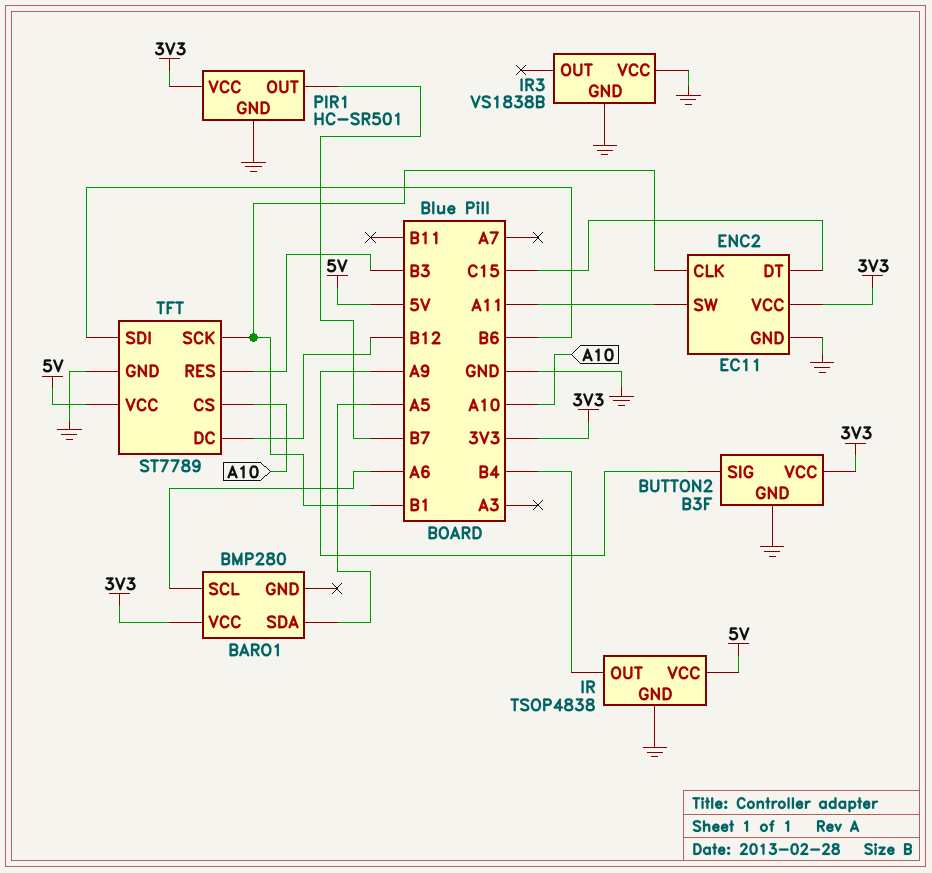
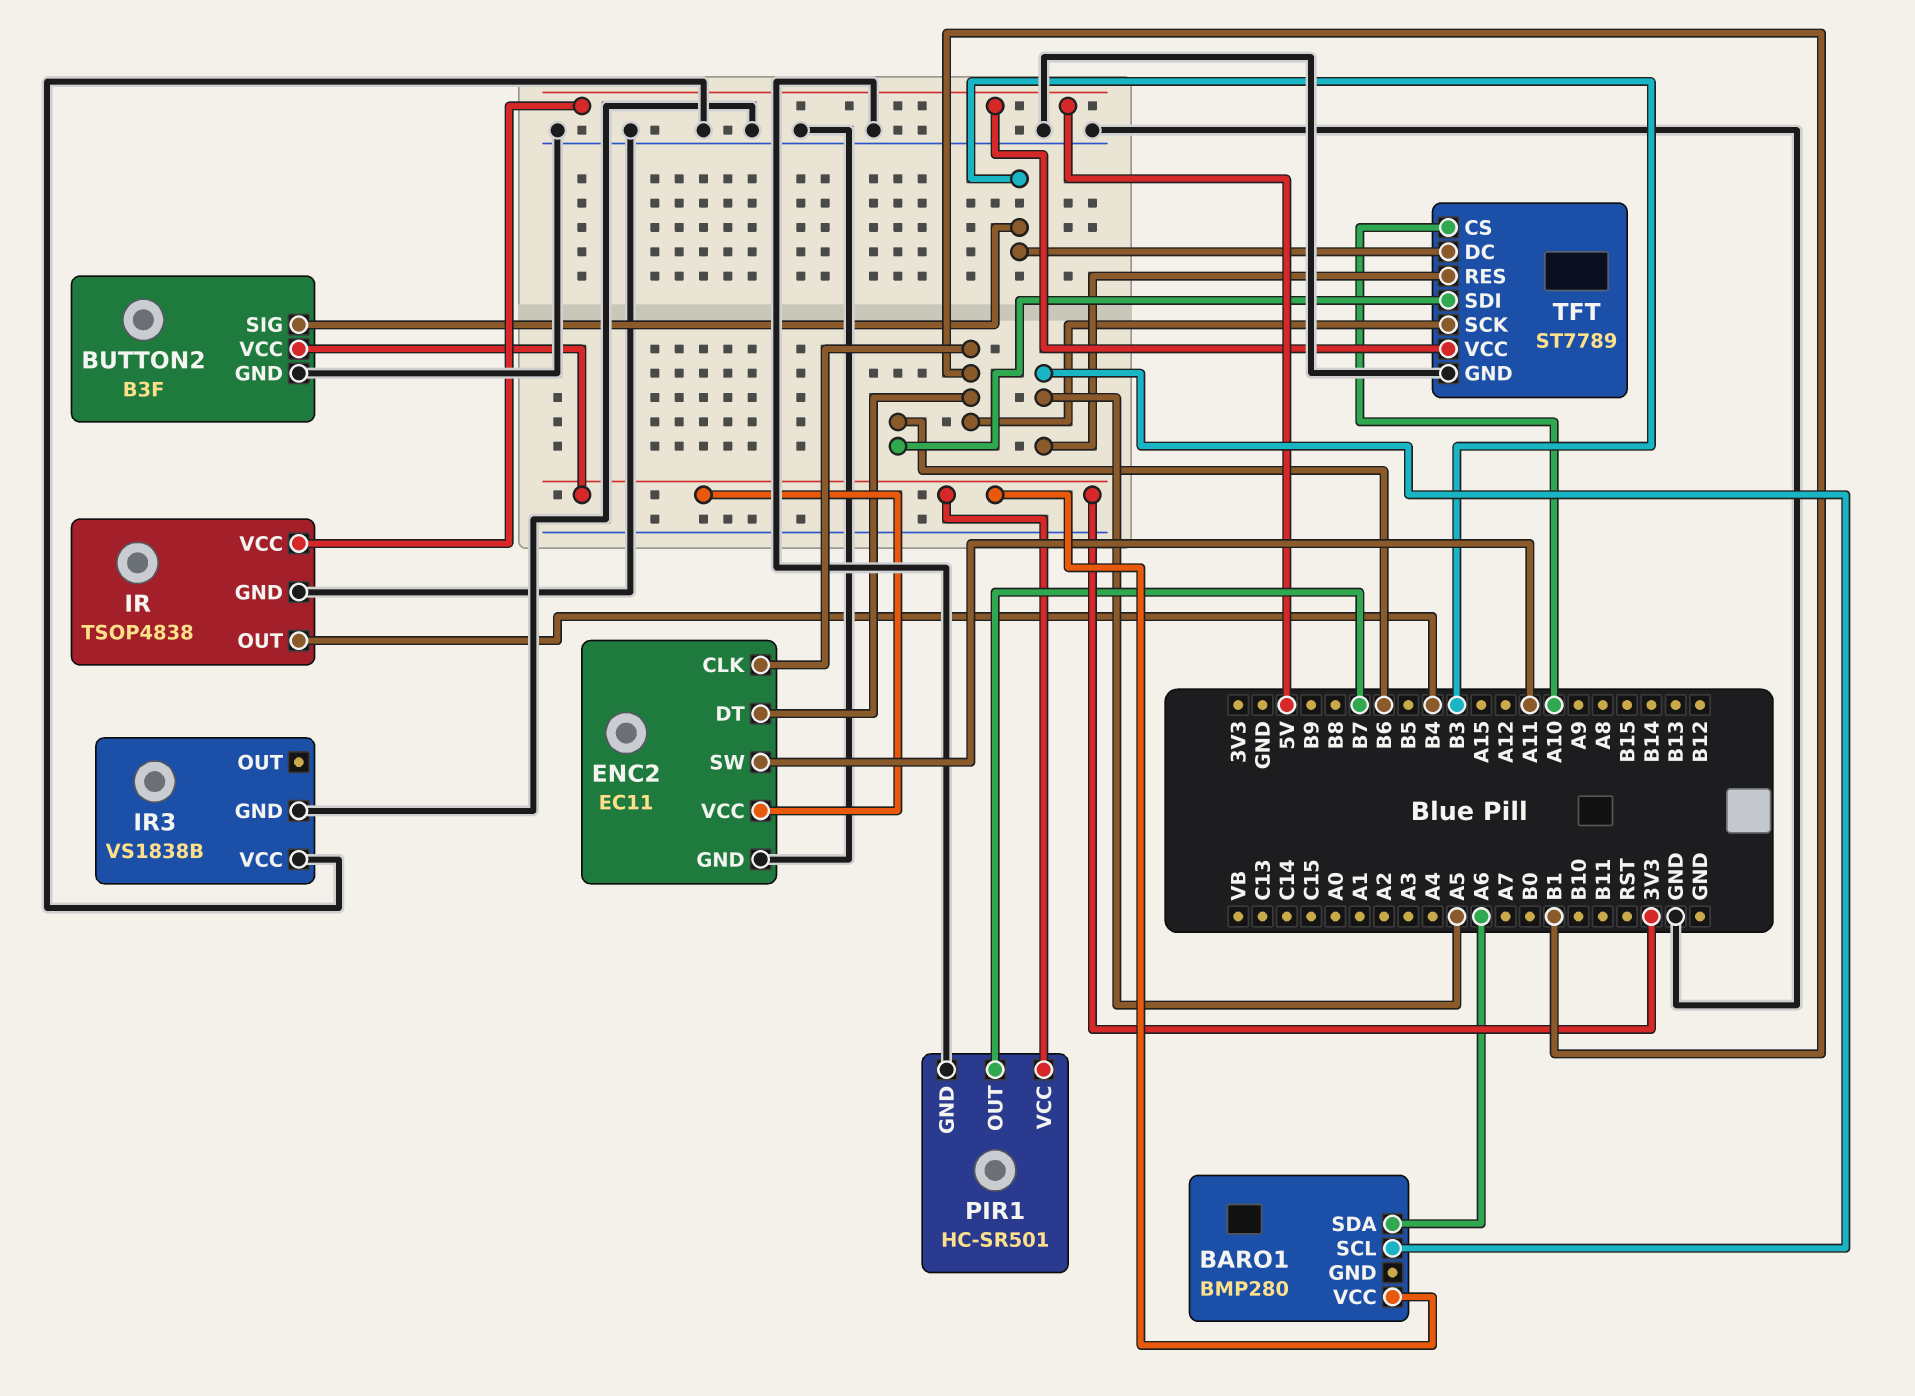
BARO1 pin SCL: A6 -> A5
BARO1 pin SDA: A5 -> A6
BUTTON2 pin SIG: A9 -> B3
ENC2 pin DT: C15 -> B1
TFT pin DC: B12 -> B3
TFT pin RES: B3 -> A5

